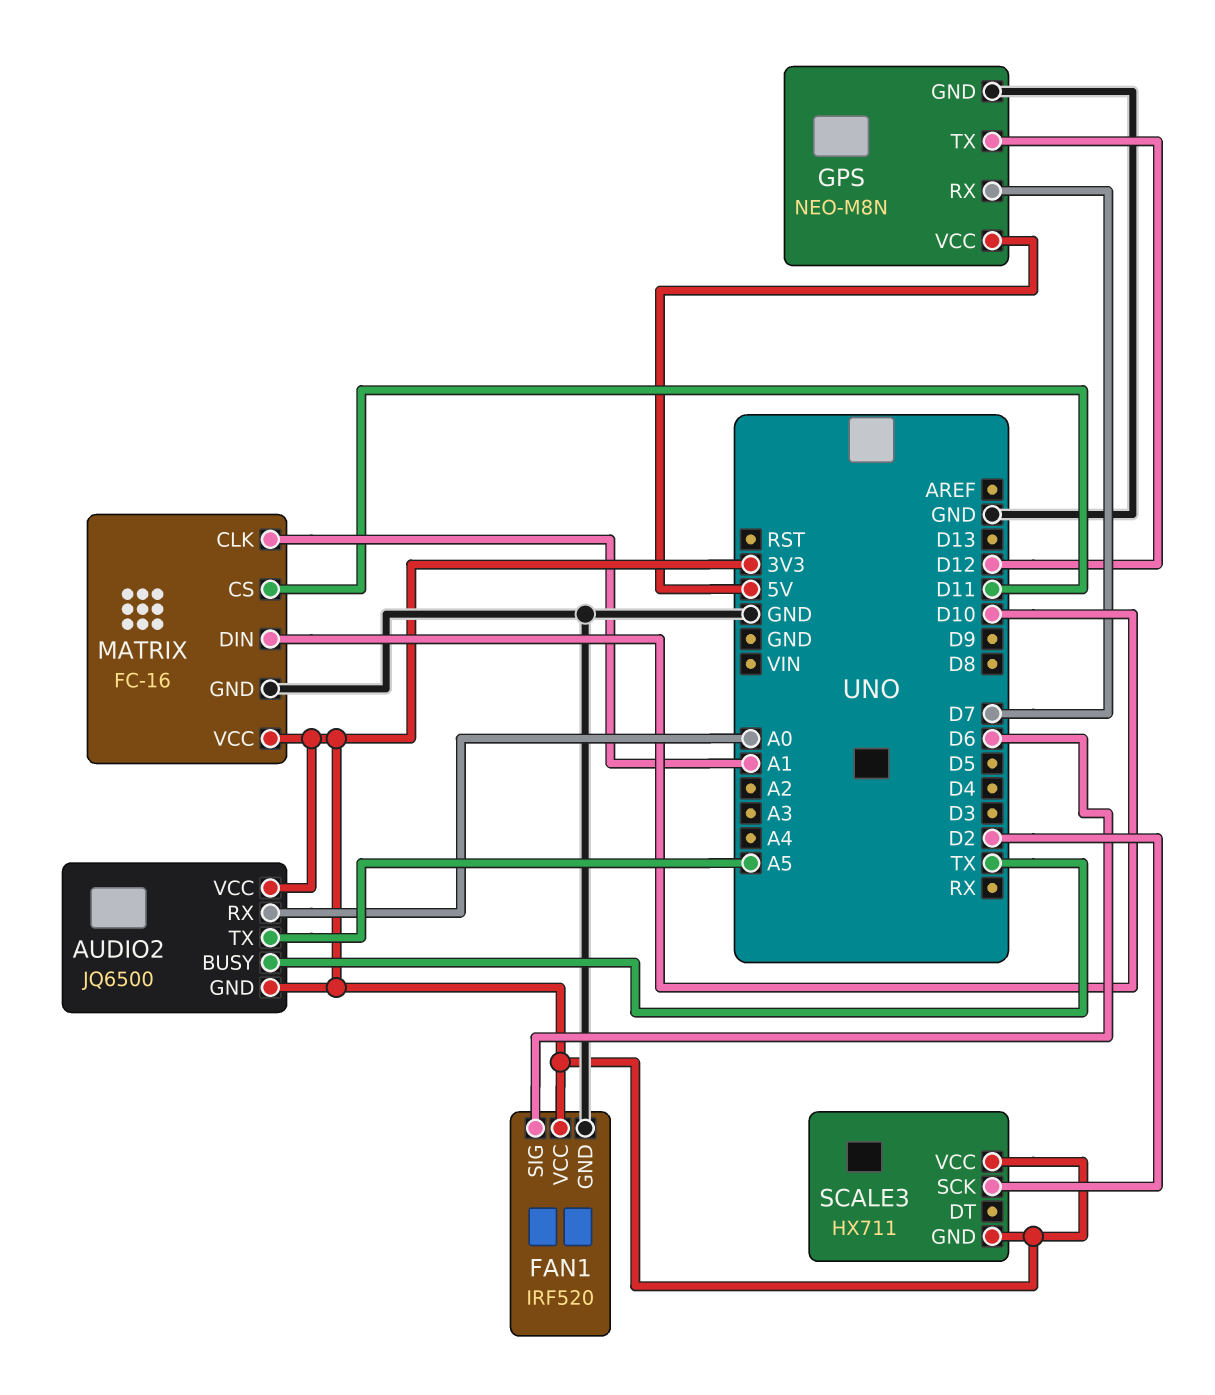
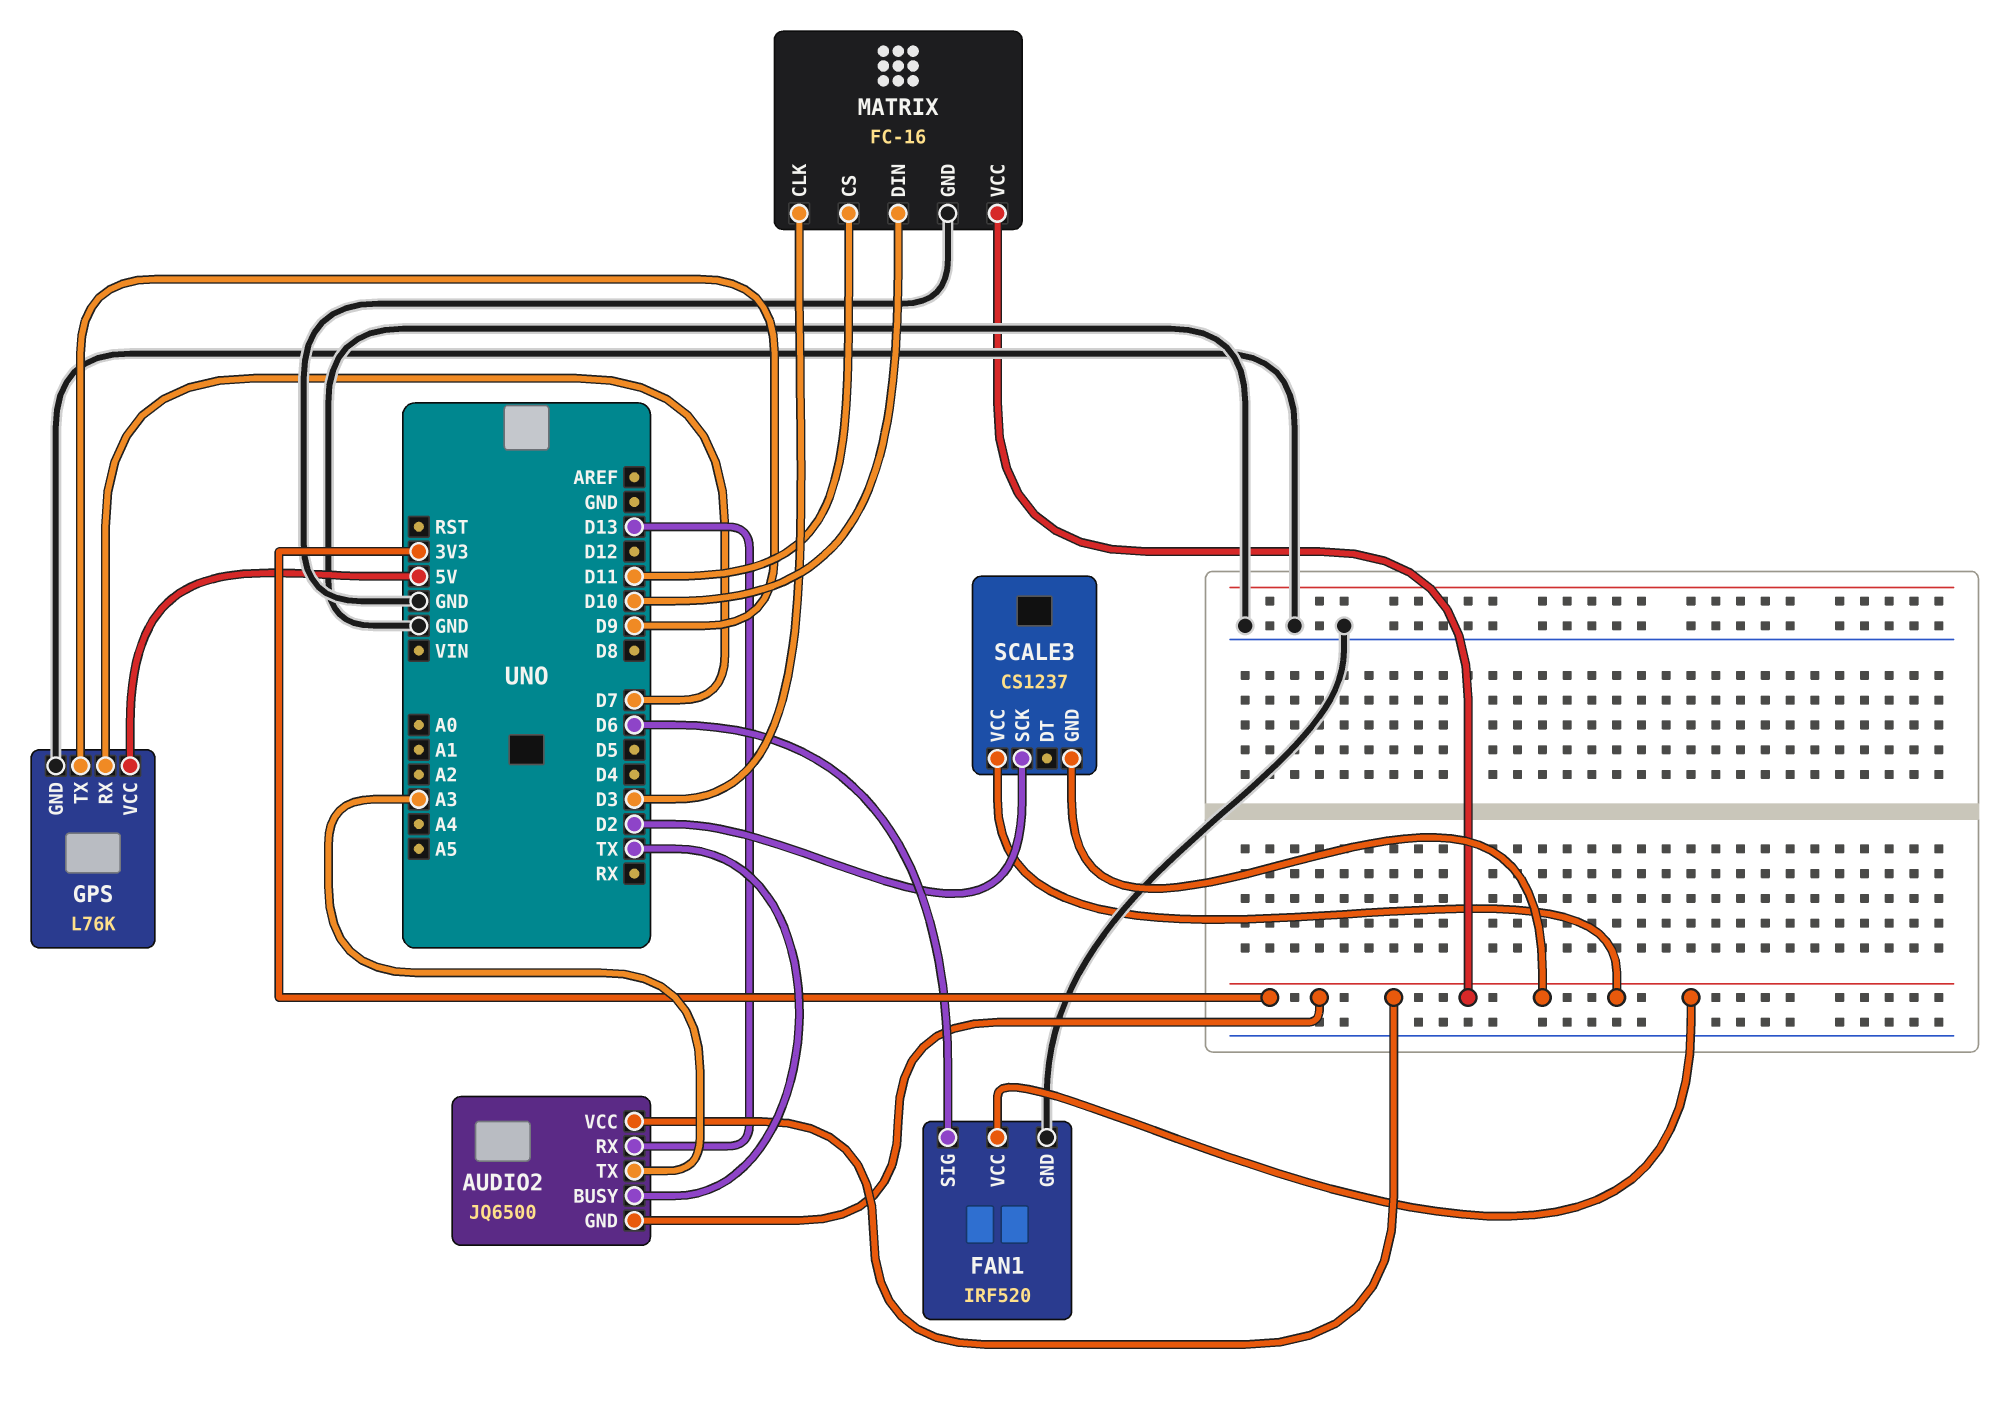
AUDIO2 pin RX: A0 -> D13
AUDIO2 pin TX: A5 -> A3
GPS: NEO-M8N -> L76K
GPS pin TX: D12 -> D9
MATRIX pin CLK: A1 -> D3
SCALE3: HX711 -> CS1237

